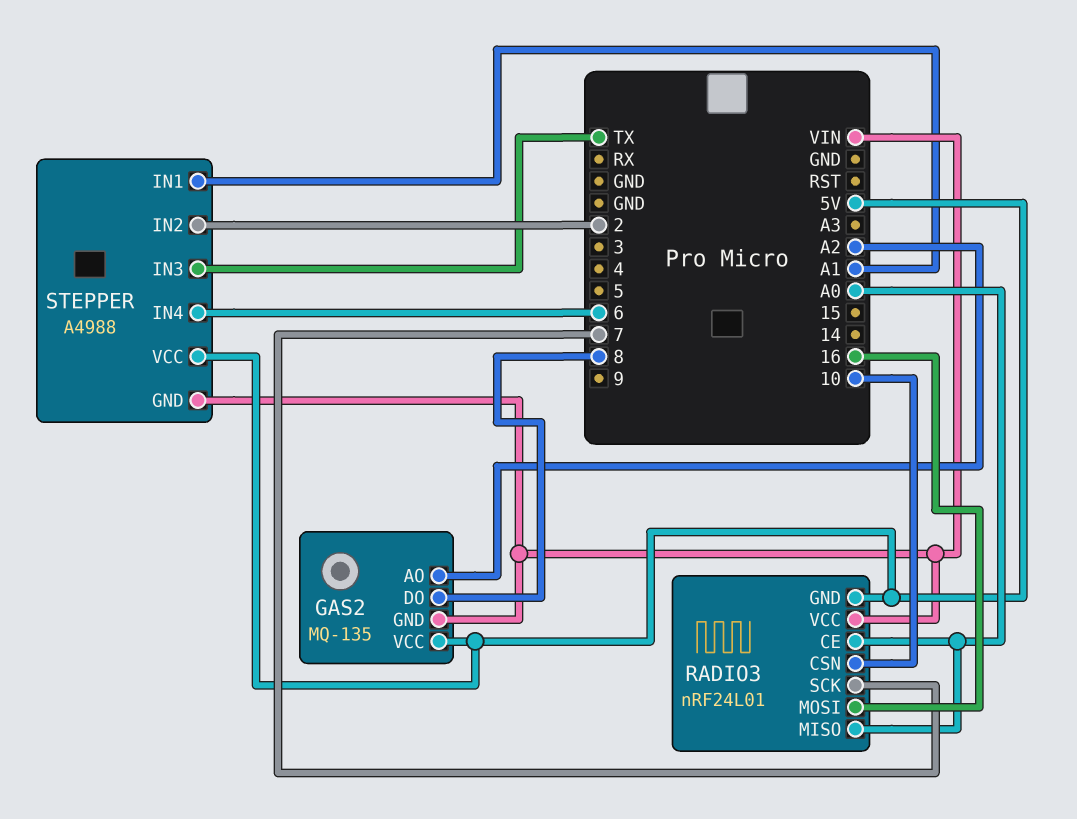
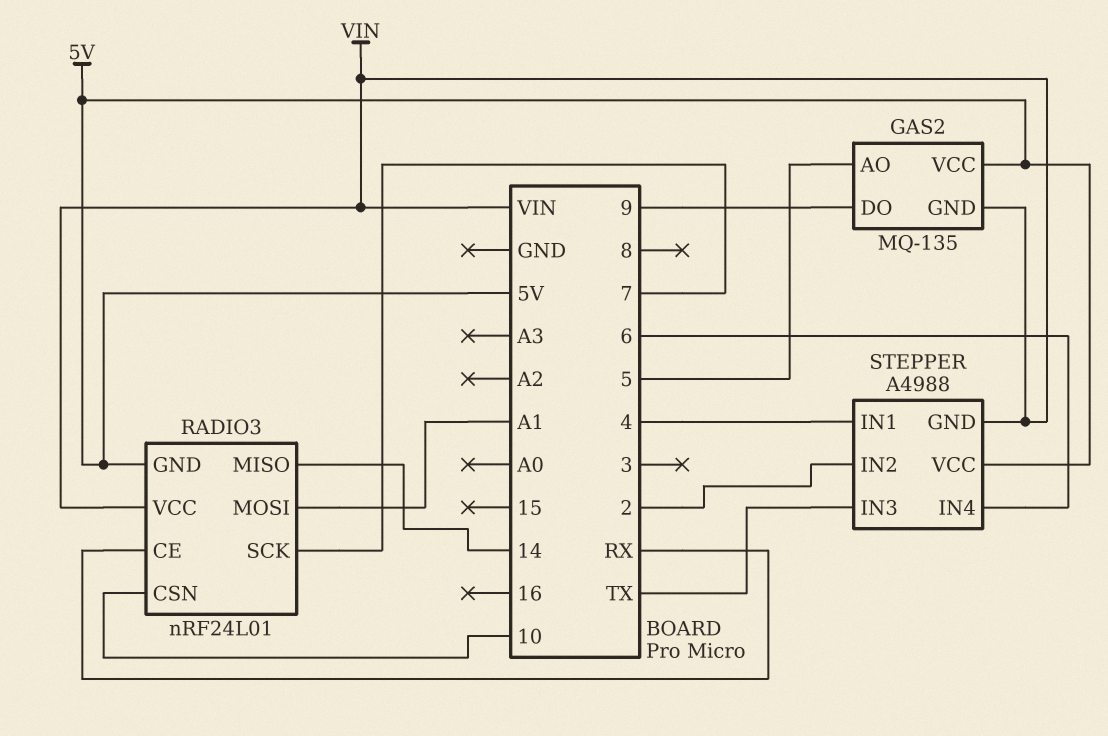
GAS2 pin AO: A2 -> 5
GAS2 pin DO: 8 -> 9
RADIO3 pin CE: A0 -> RX
RADIO3 pin MISO: A0 -> 14
RADIO3 pin MOSI: 16 -> A1
STEPPER pin IN1: A1 -> 4

